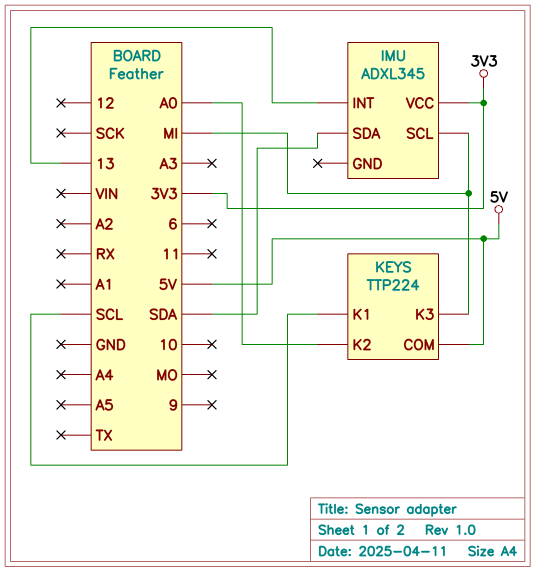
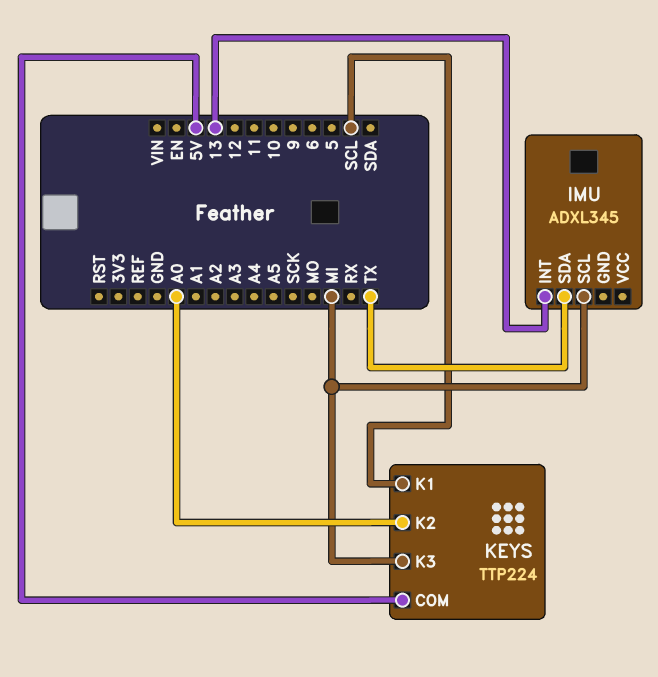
IMU pin SDA: SDA -> TX
IMU pin VCC: 3V3 -> none

